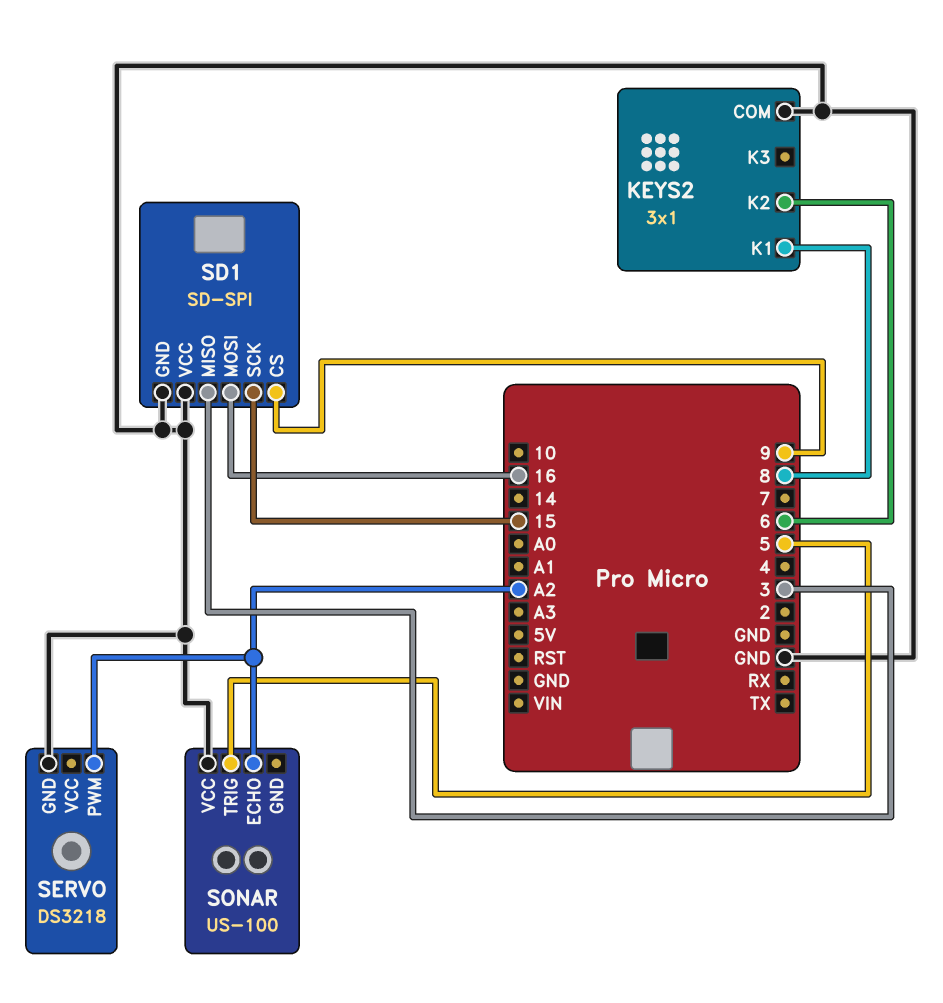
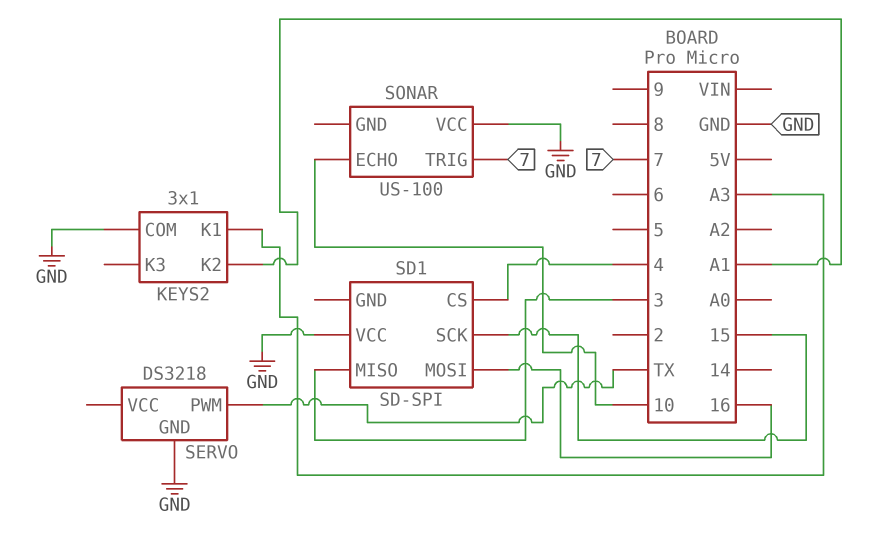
KEYS2 pin K1: 8 -> A3
KEYS2 pin K2: 6 -> A1
SD1 pin CS: 9 -> 4
SD1 pin GND: GND -> none
SERVO pin PWM: A2 -> TX
SONAR pin ECHO: A2 -> 10
SONAR pin TRIG: 5 -> 7

